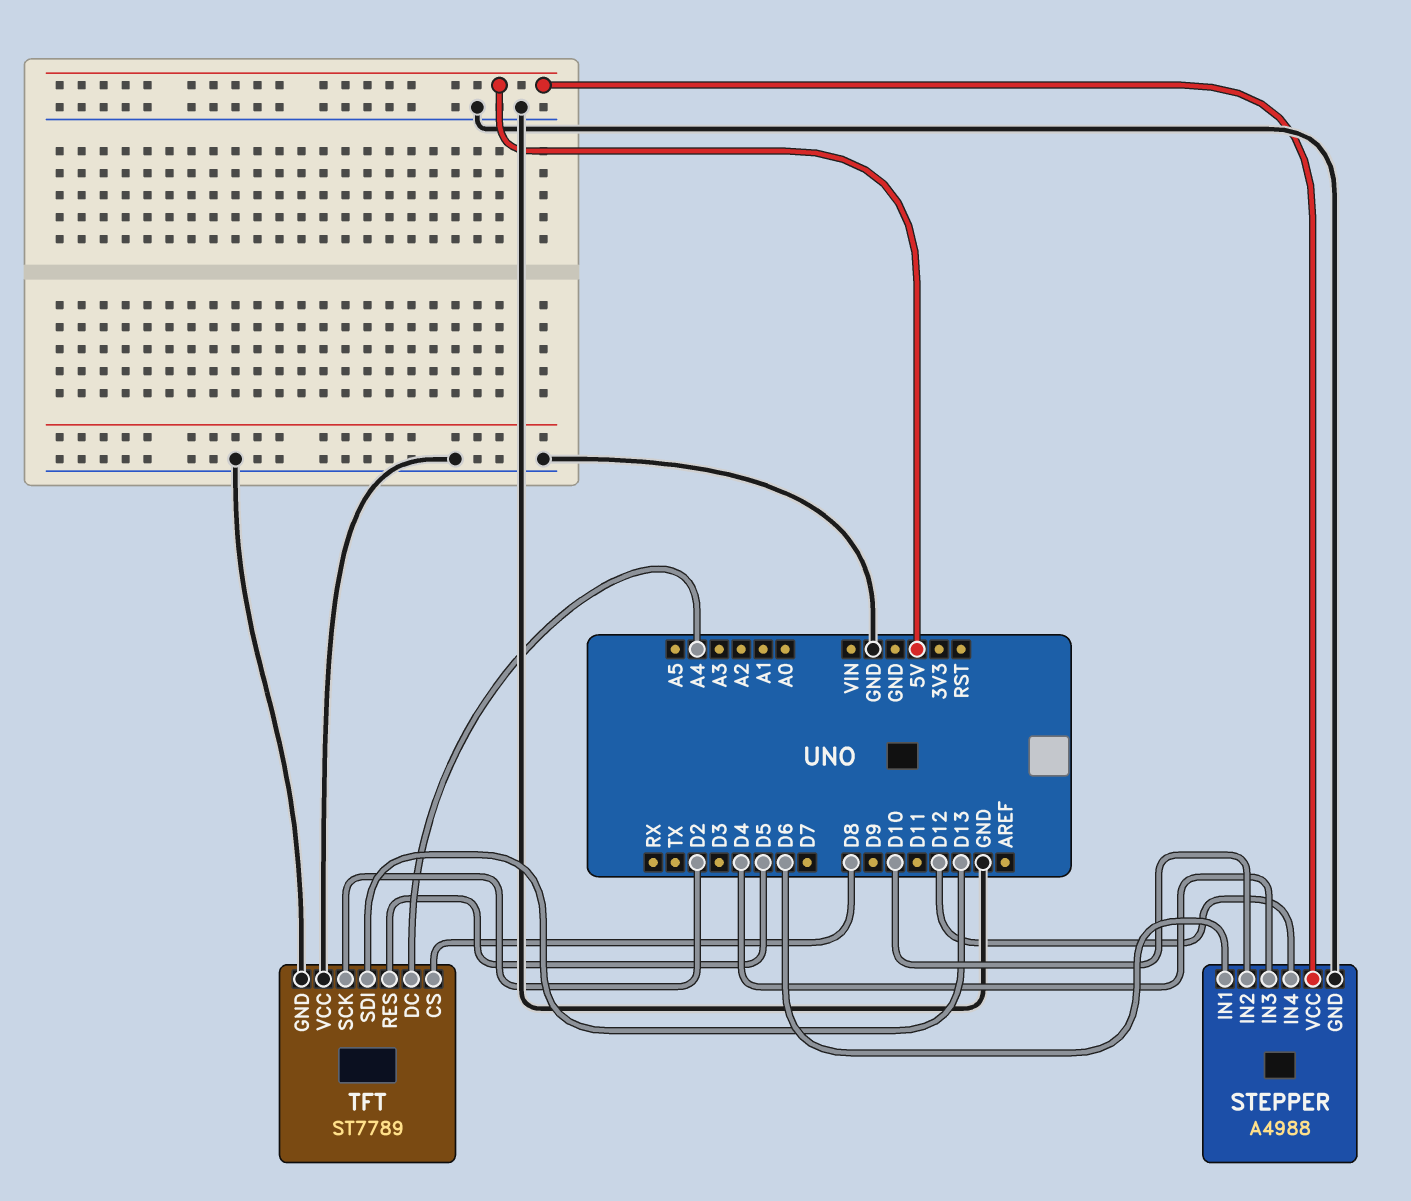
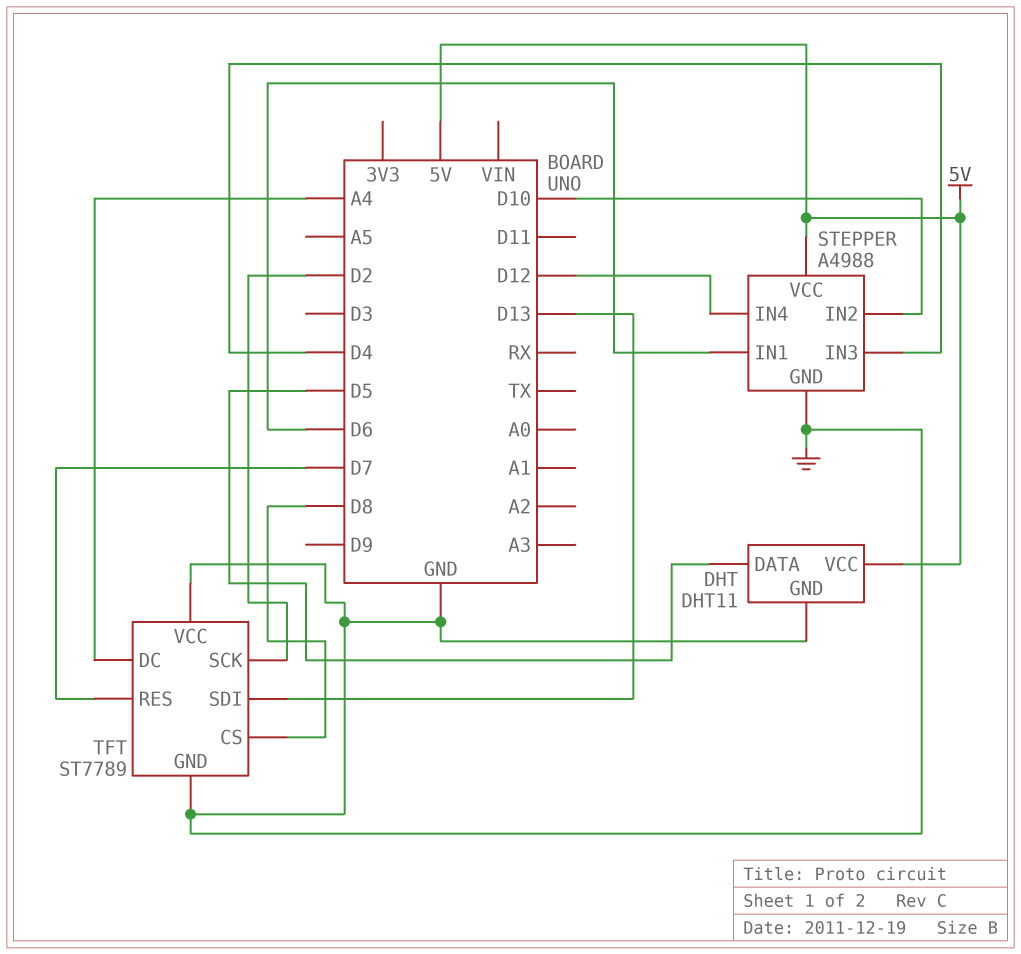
DHT: none -> DHT11
DHT pin DATA: none -> D5
DHT pin GND: none -> GND
DHT pin VCC: none -> 5V
TFT pin RES: D5 -> D7

